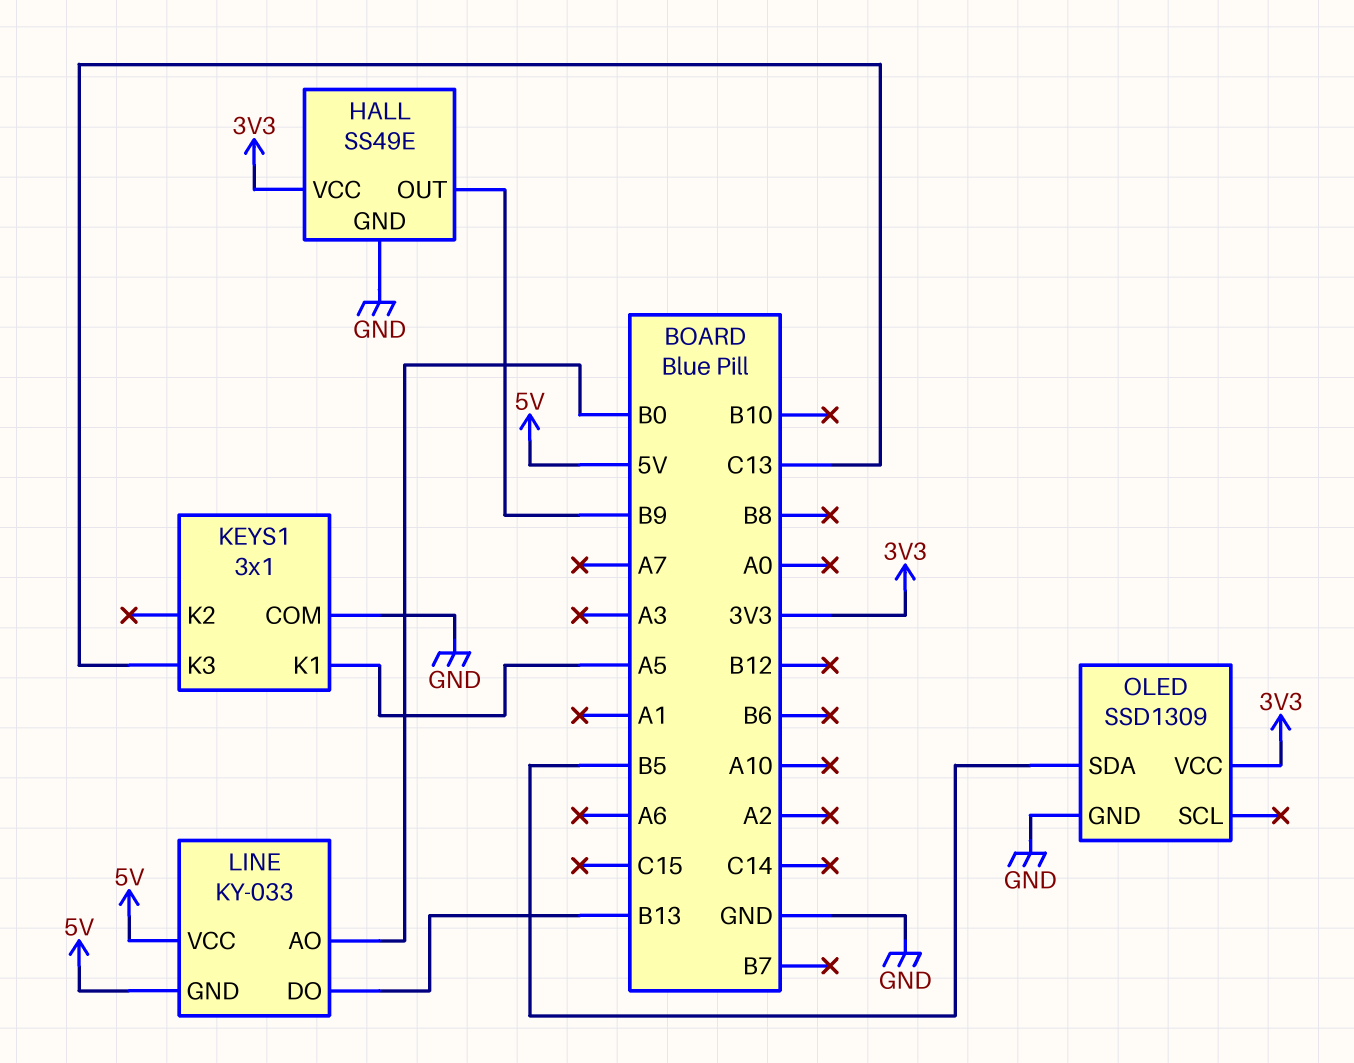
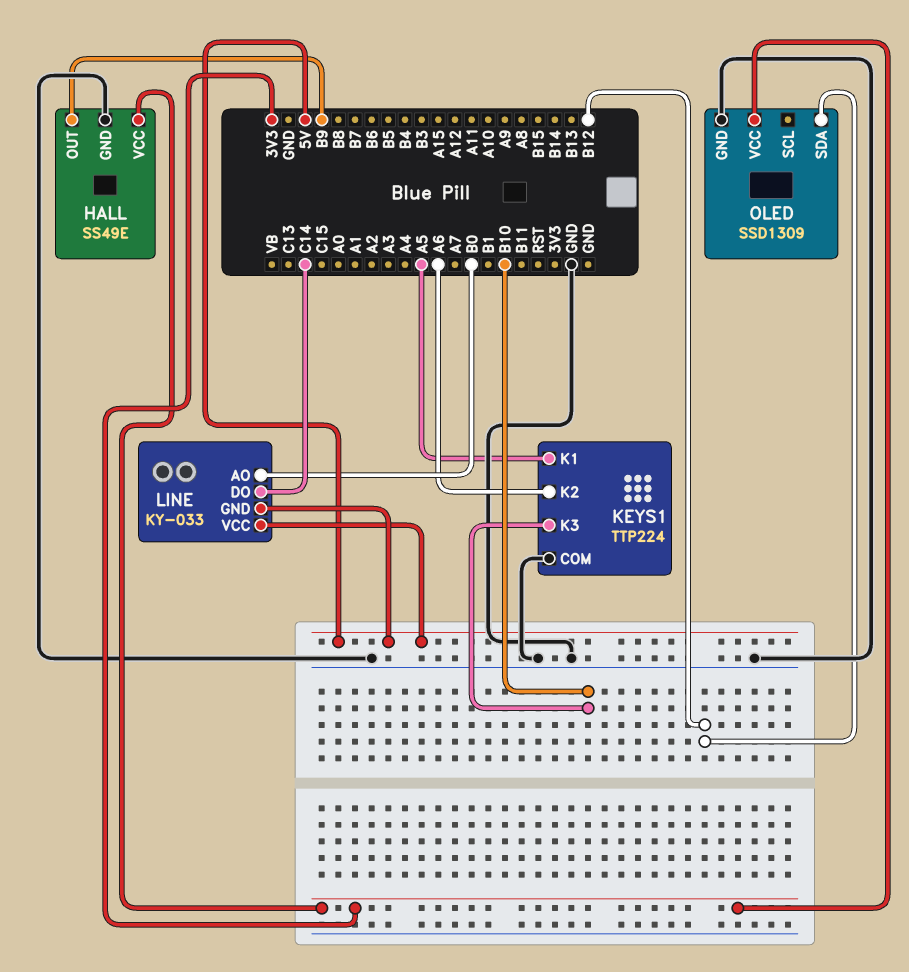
KEYS1: 3x1 -> TTP224
KEYS1 pin K2: none -> A6
KEYS1 pin K3: C13 -> B10
LINE pin DO: B13 -> C14
OLED pin SDA: B5 -> B12

